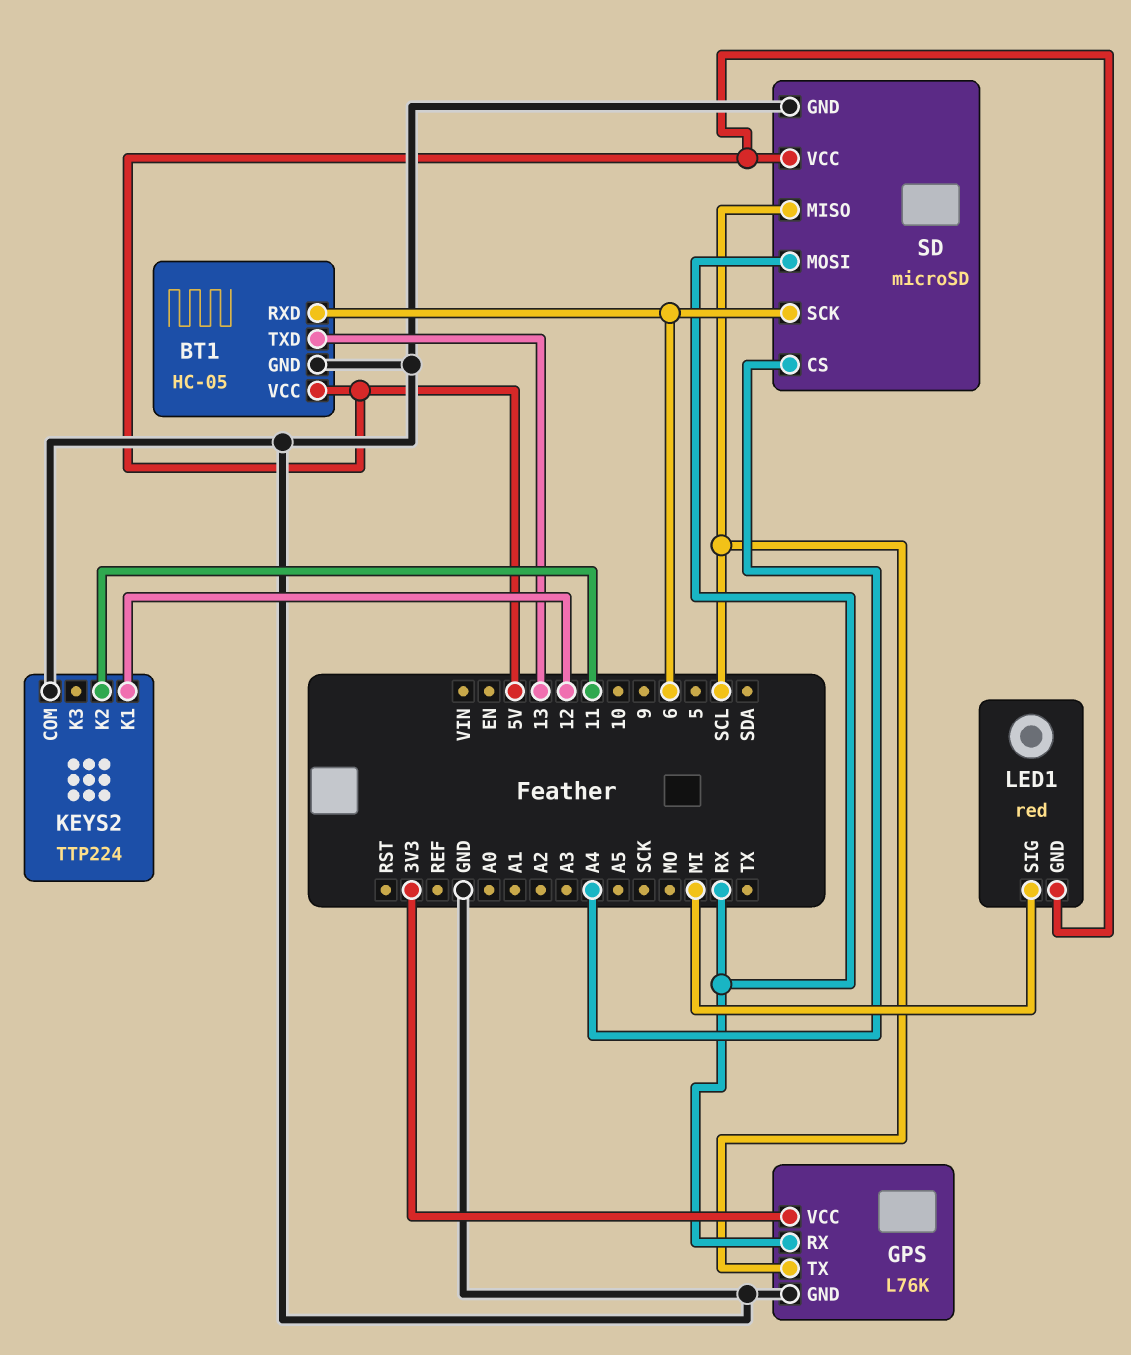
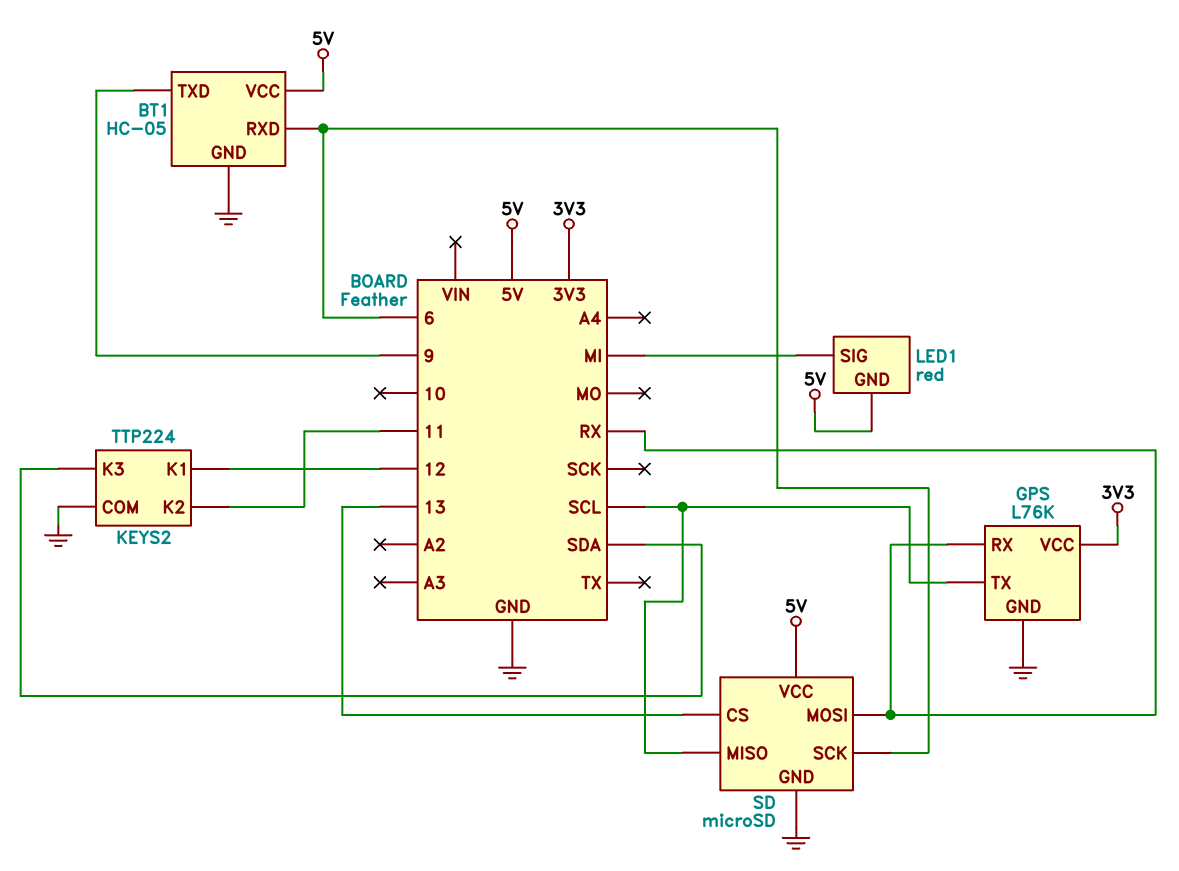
BT1 pin TXD: 13 -> 9
KEYS2 pin K3: none -> SDA
SD pin CS: A4 -> 13

